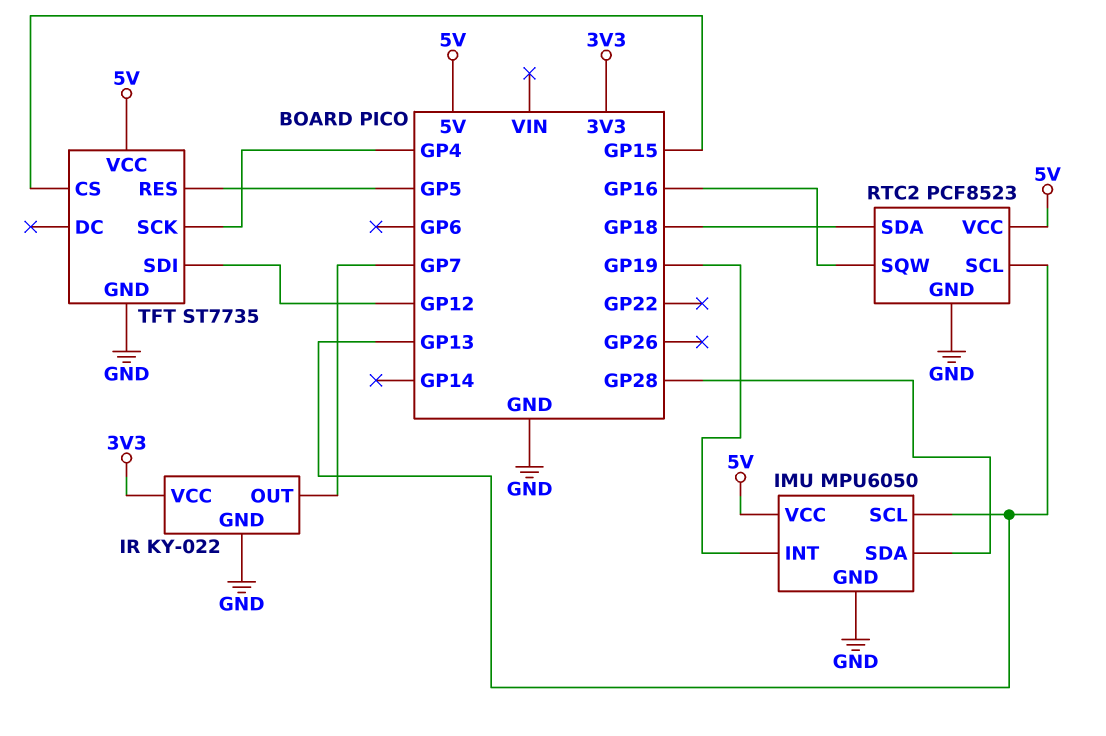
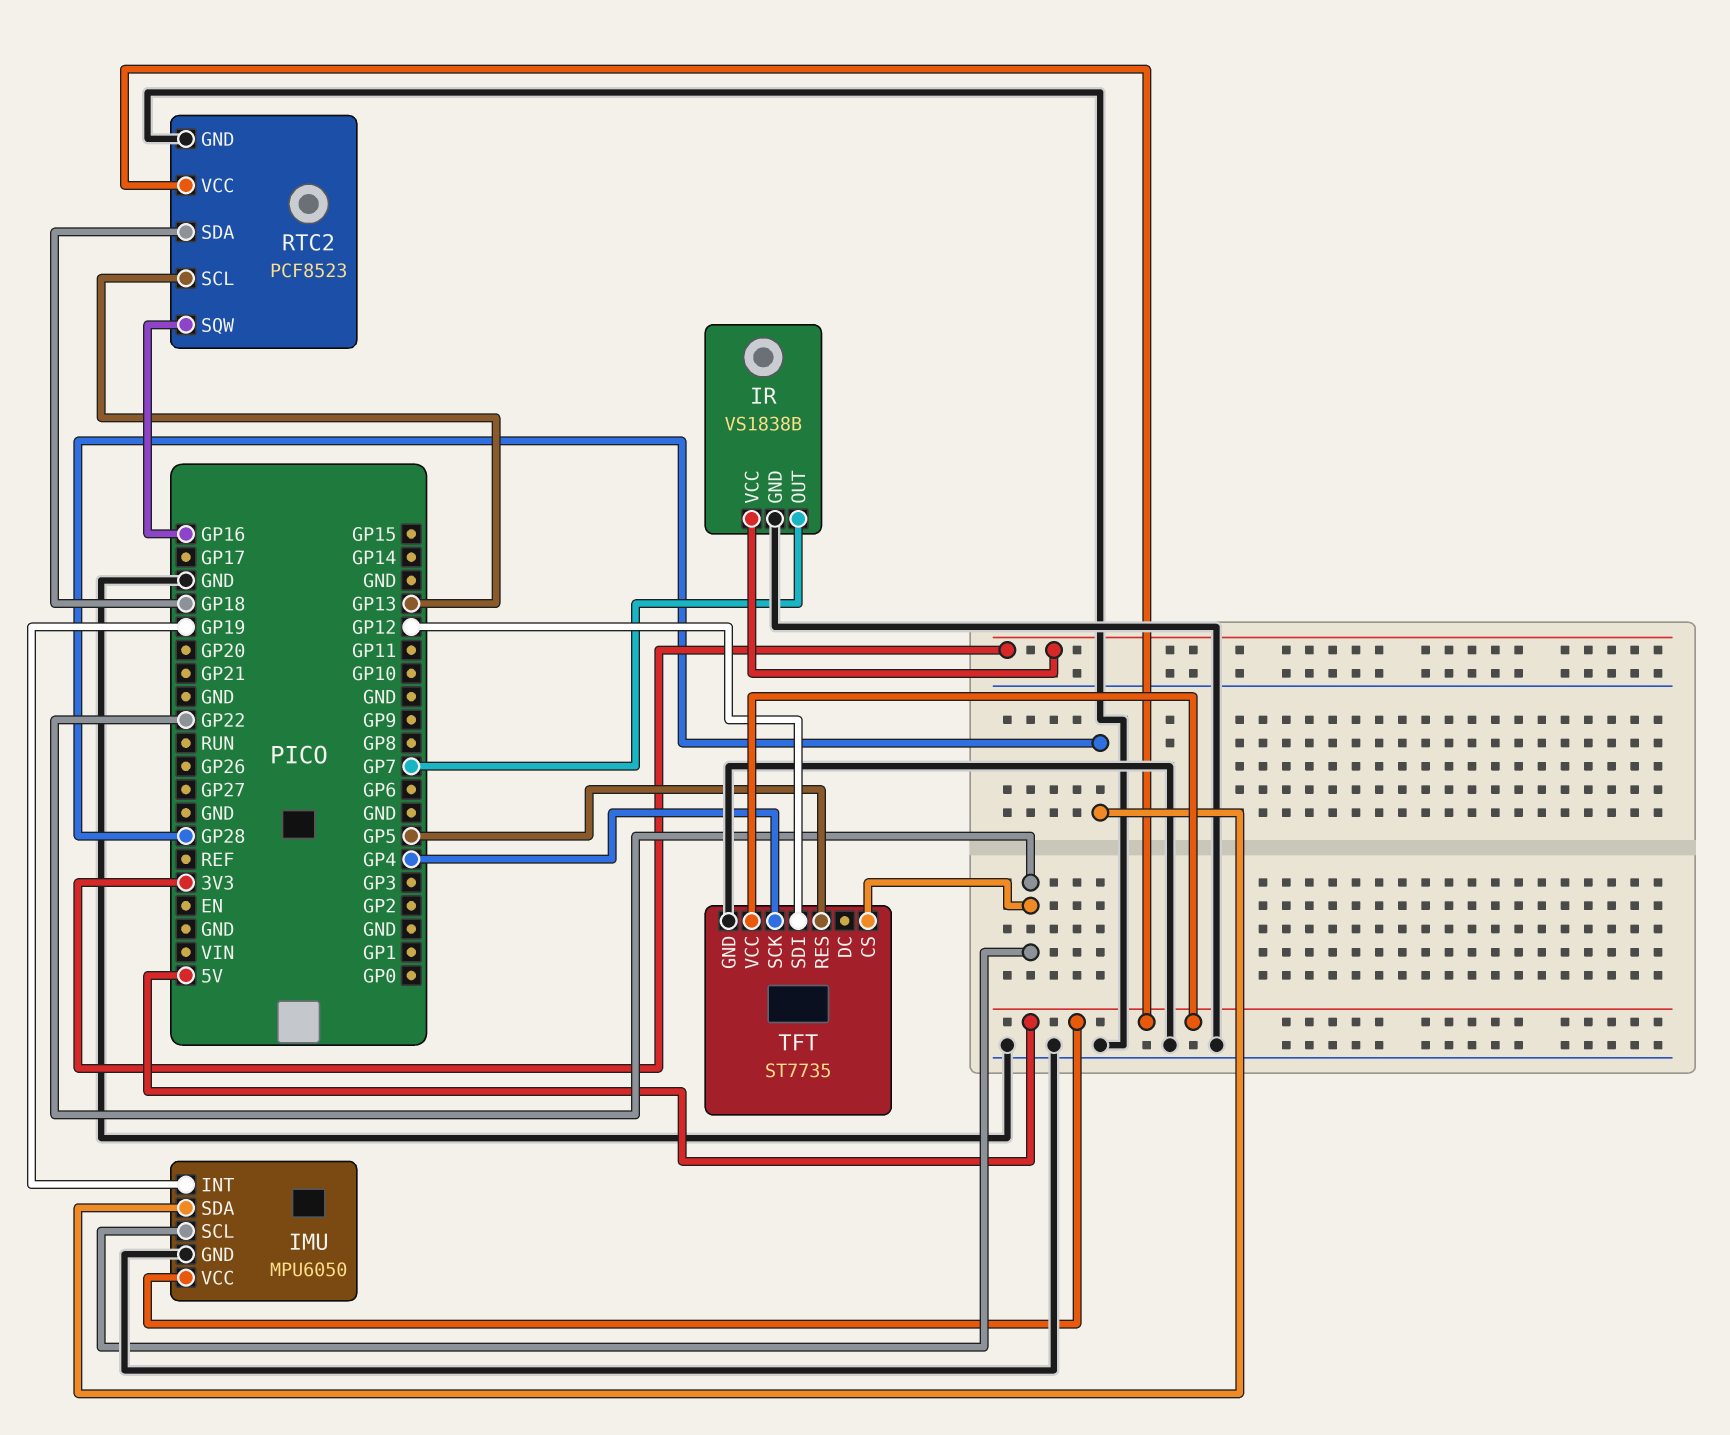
IMU pin SCL: GP13 -> GP22
IR: KY-022 -> VS1838B
TFT pin CS: GP15 -> GP22

